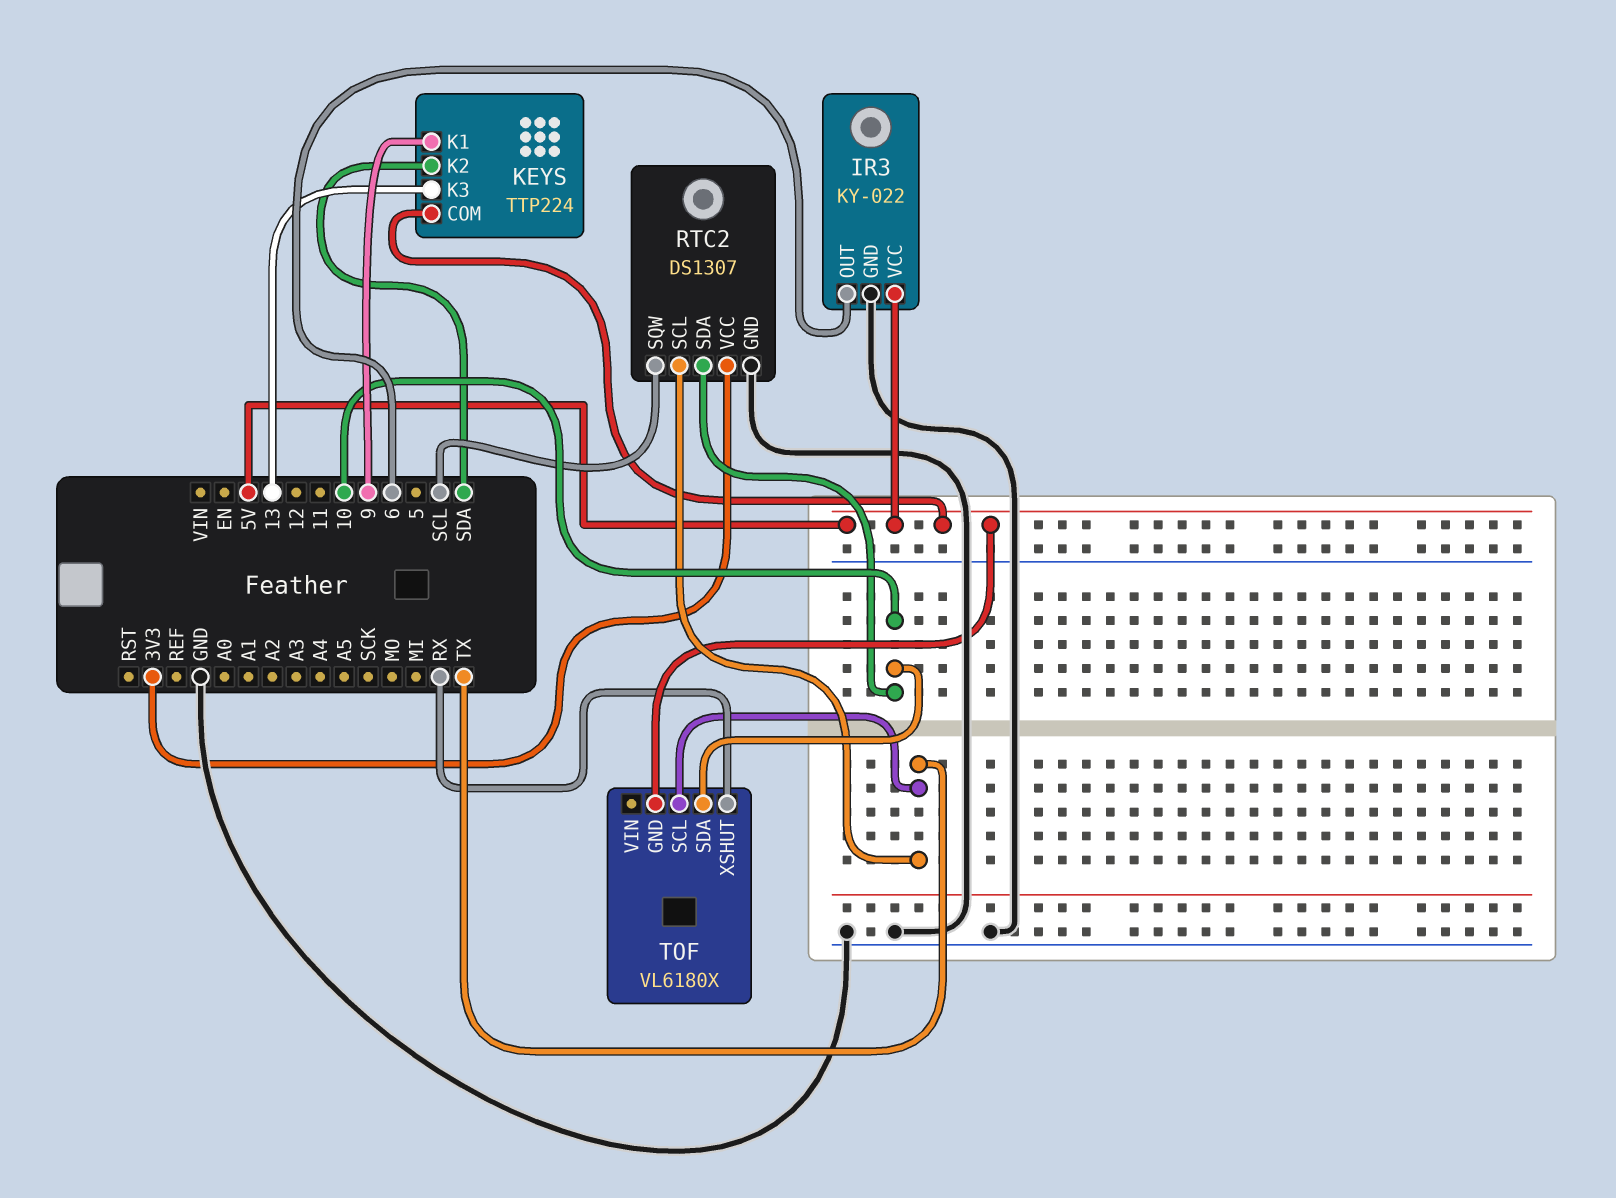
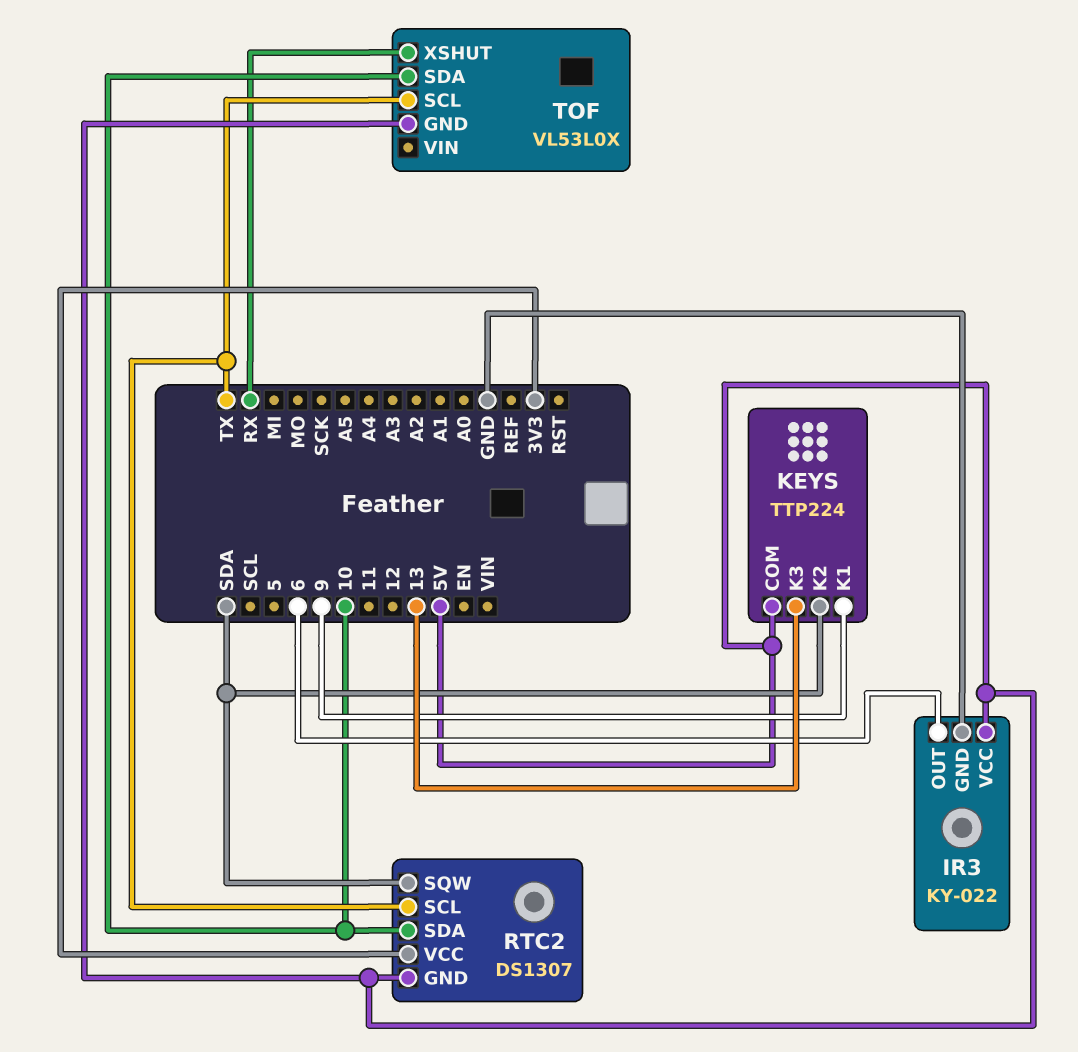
RTC2 pin GND: GND -> 5V
RTC2 pin SQW: SCL -> SDA
TOF: VL6180X -> VL53L0X

